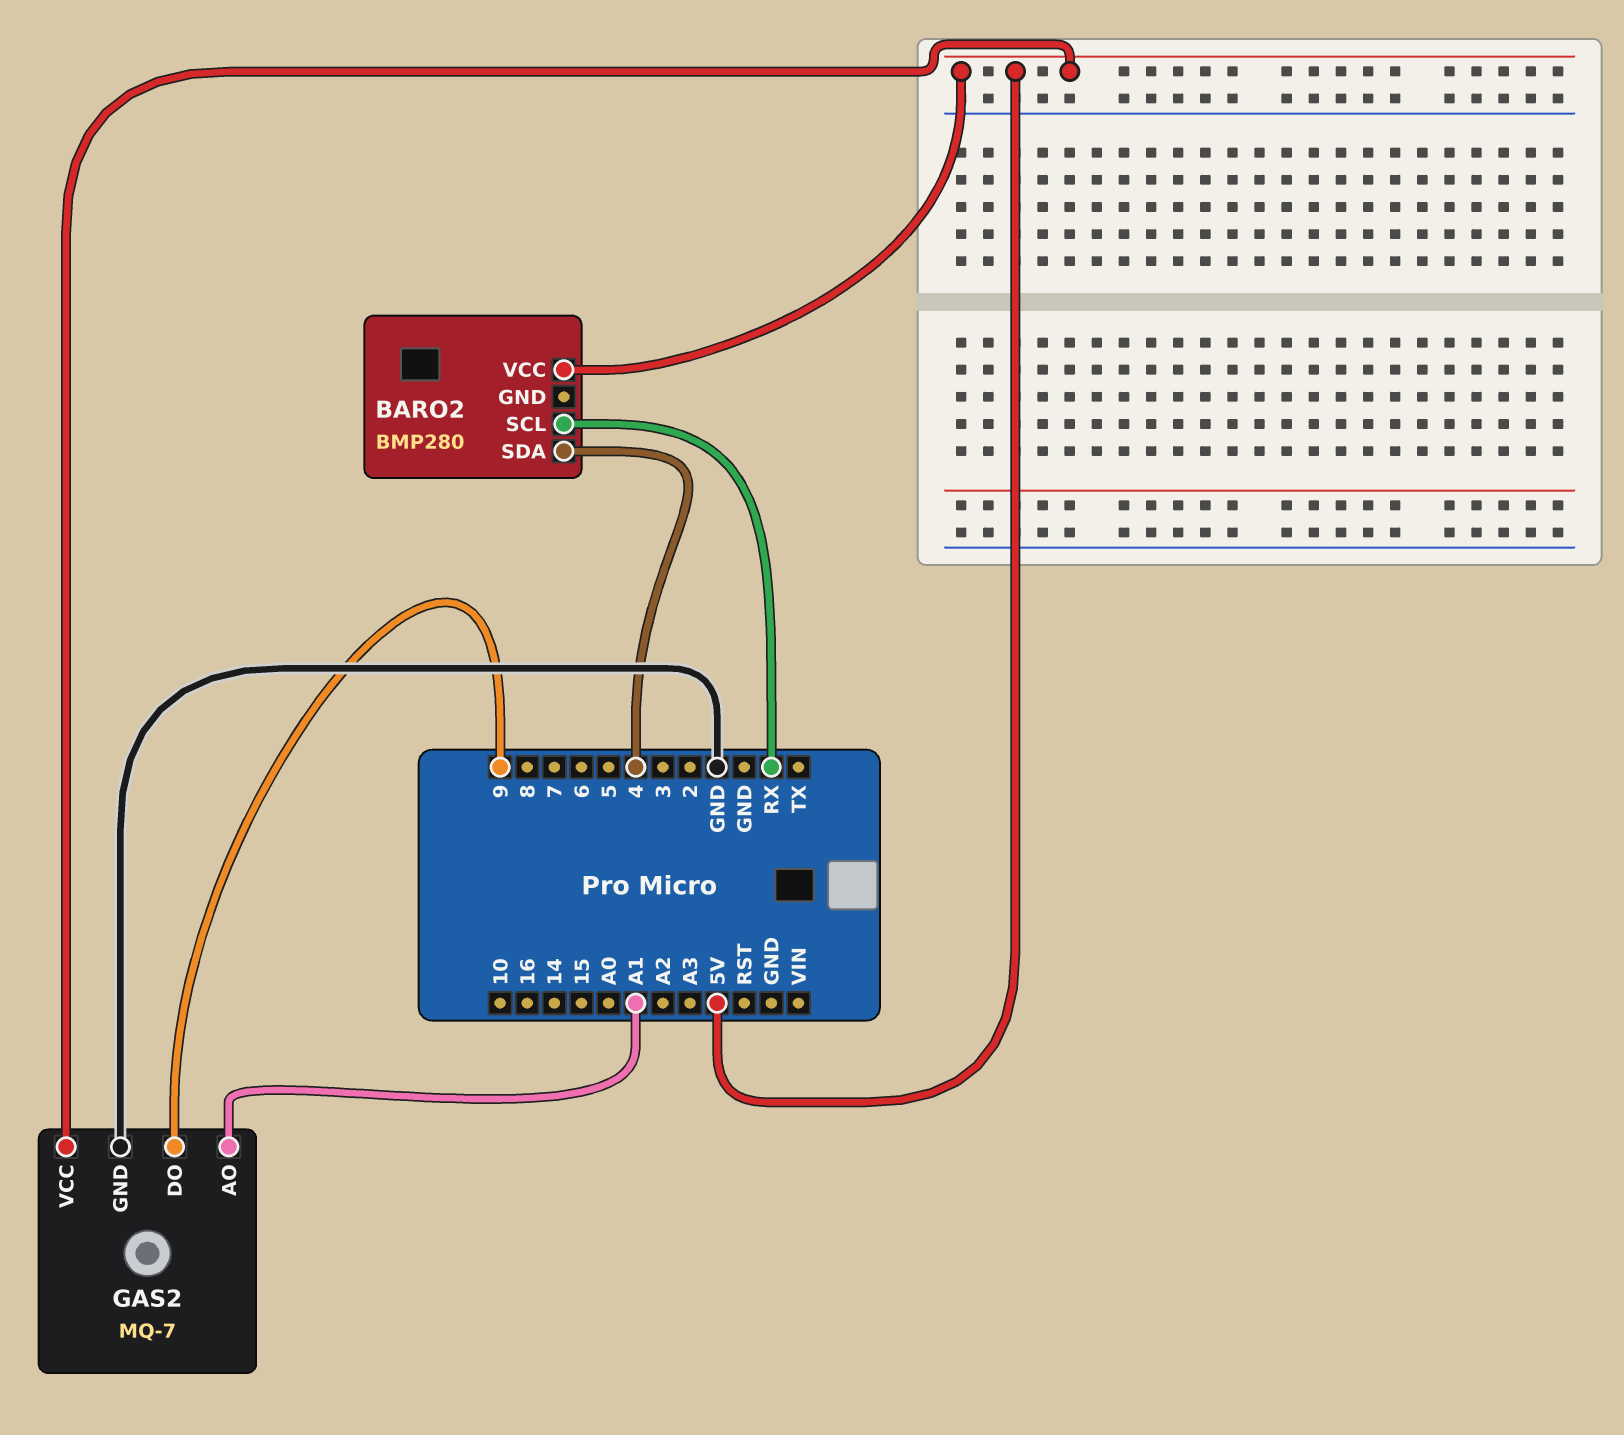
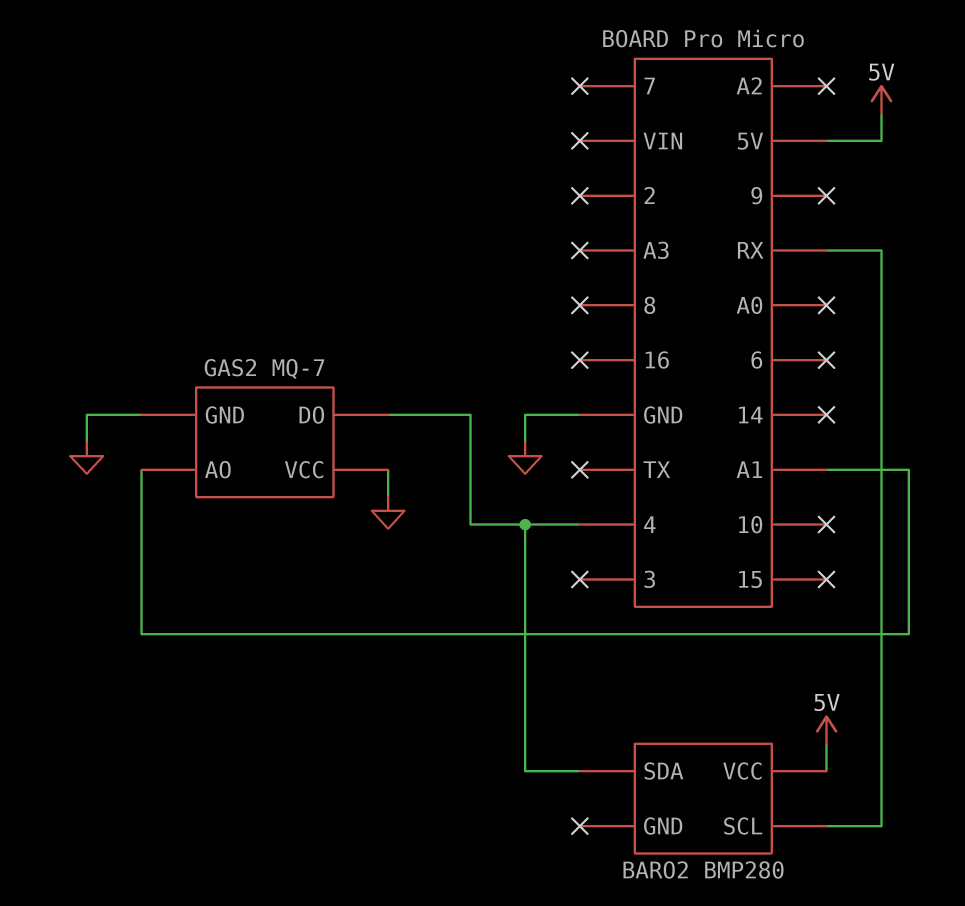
GAS2 pin DO: 9 -> 4
GAS2 pin VCC: 5V -> GND

